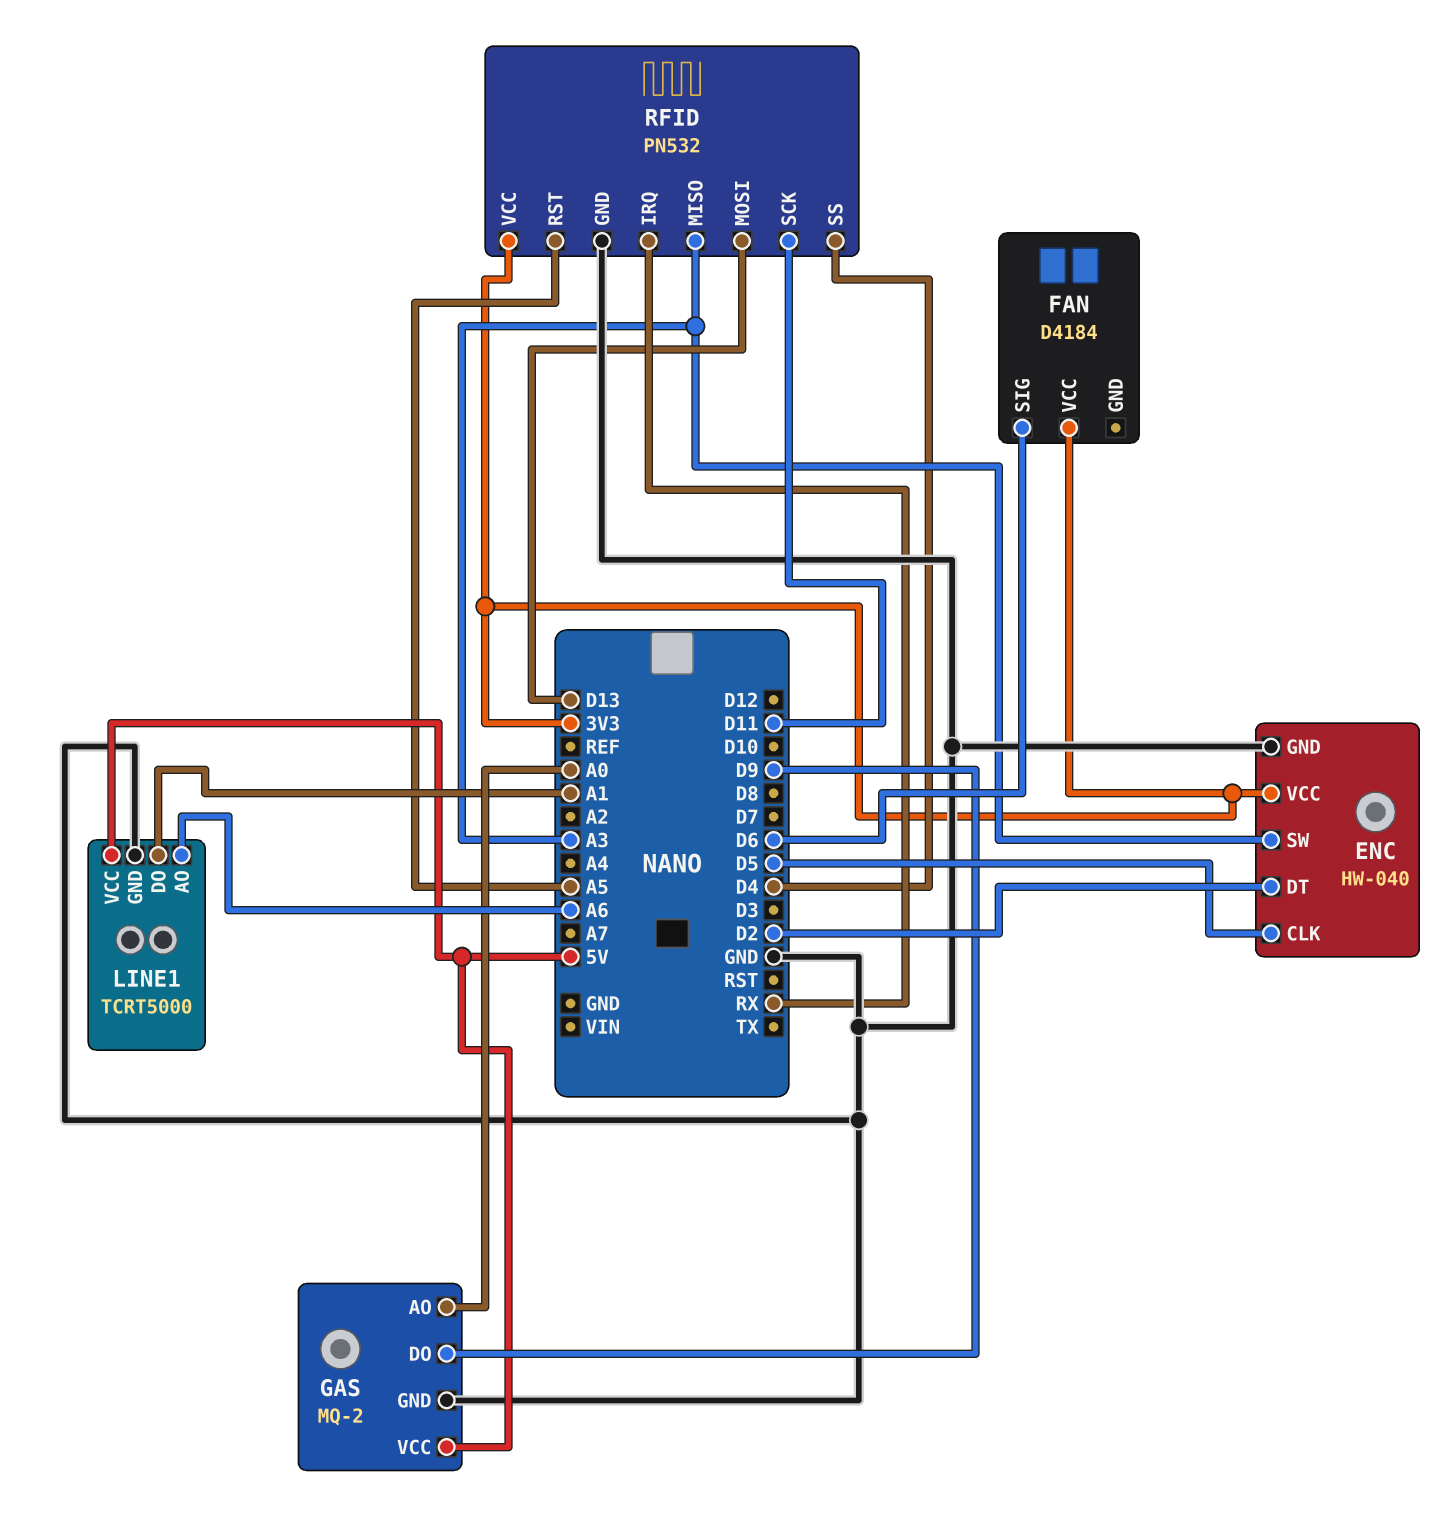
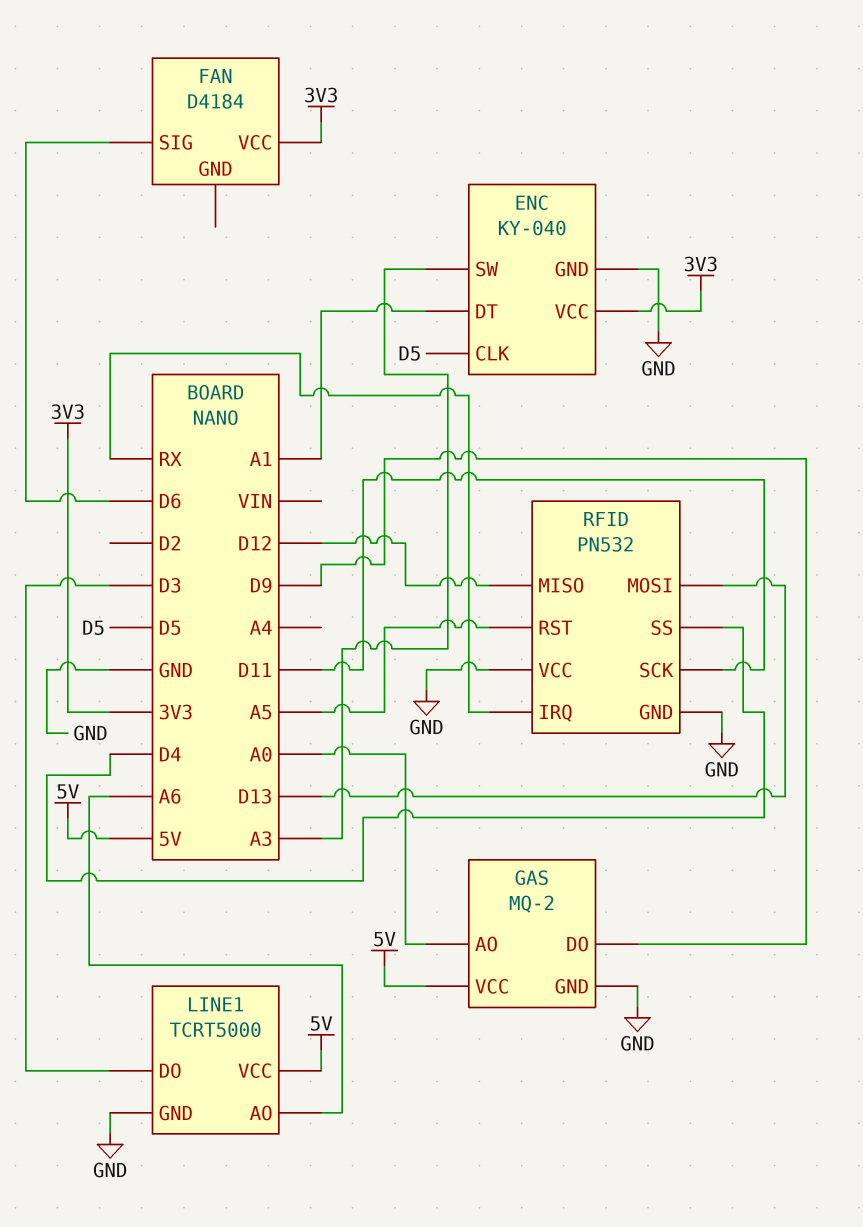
ENC: HW-040 -> KY-040
ENC pin DT: D2 -> A1
LINE1 pin DO: A1 -> D3
RFID pin MISO: A3 -> D12
RFID pin VCC: 3V3 -> GND

